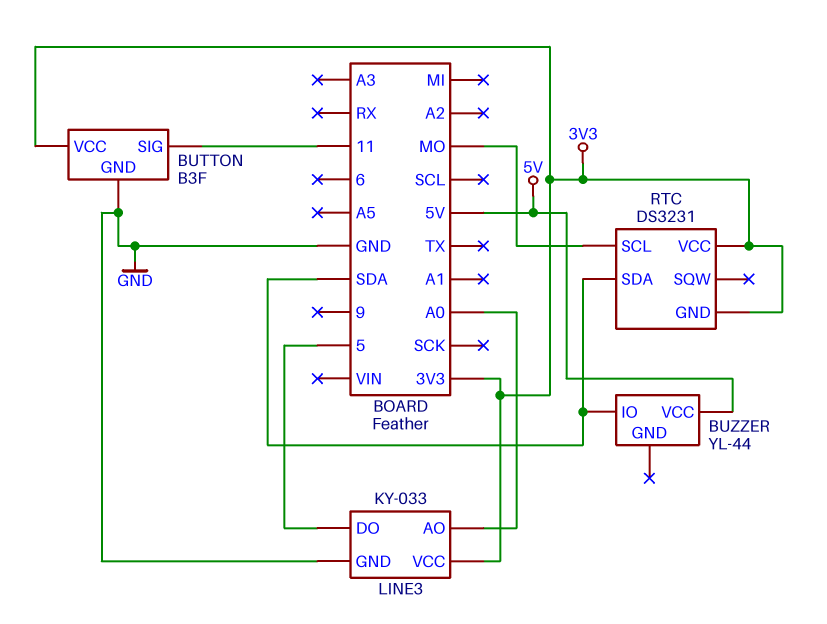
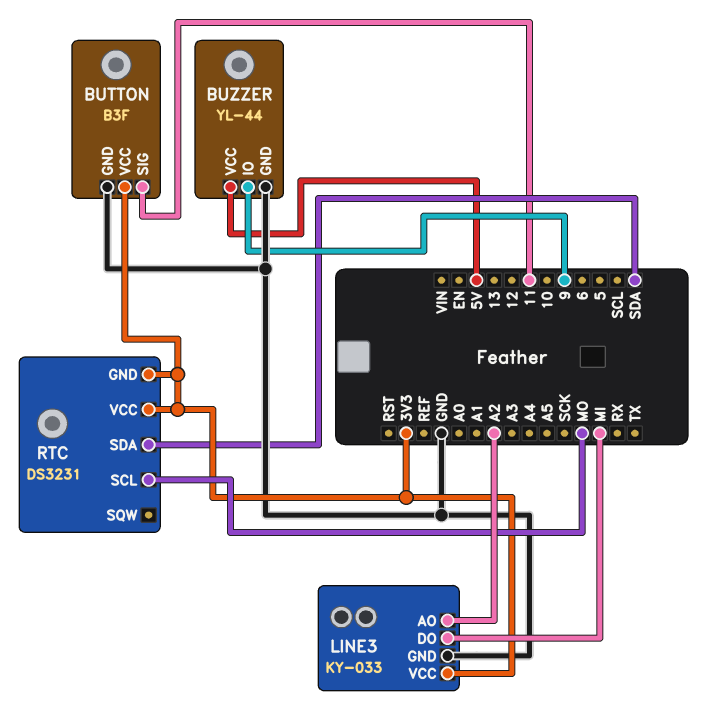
BUZZER pin GND: none -> GND
BUZZER pin IO: SDA -> 9
LINE3 pin AO: A0 -> A2
LINE3 pin DO: 5 -> MI

